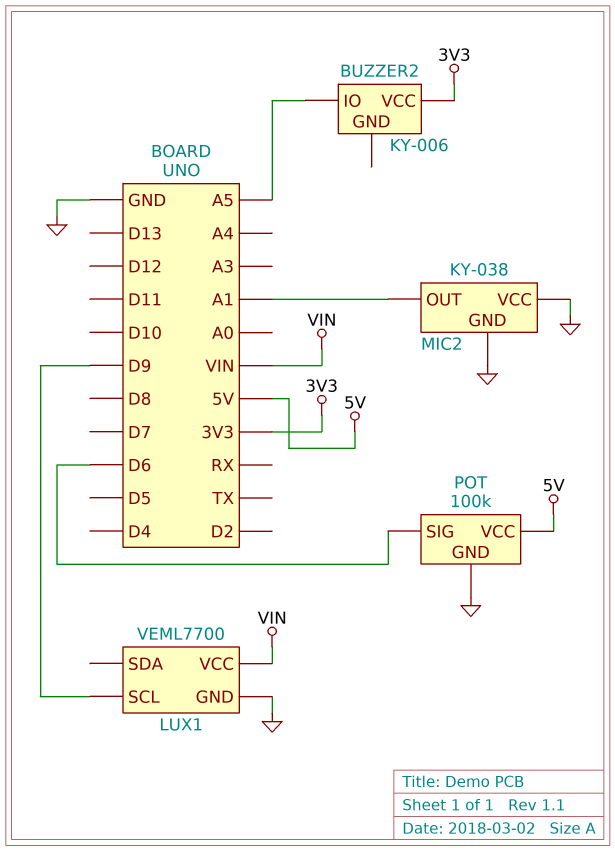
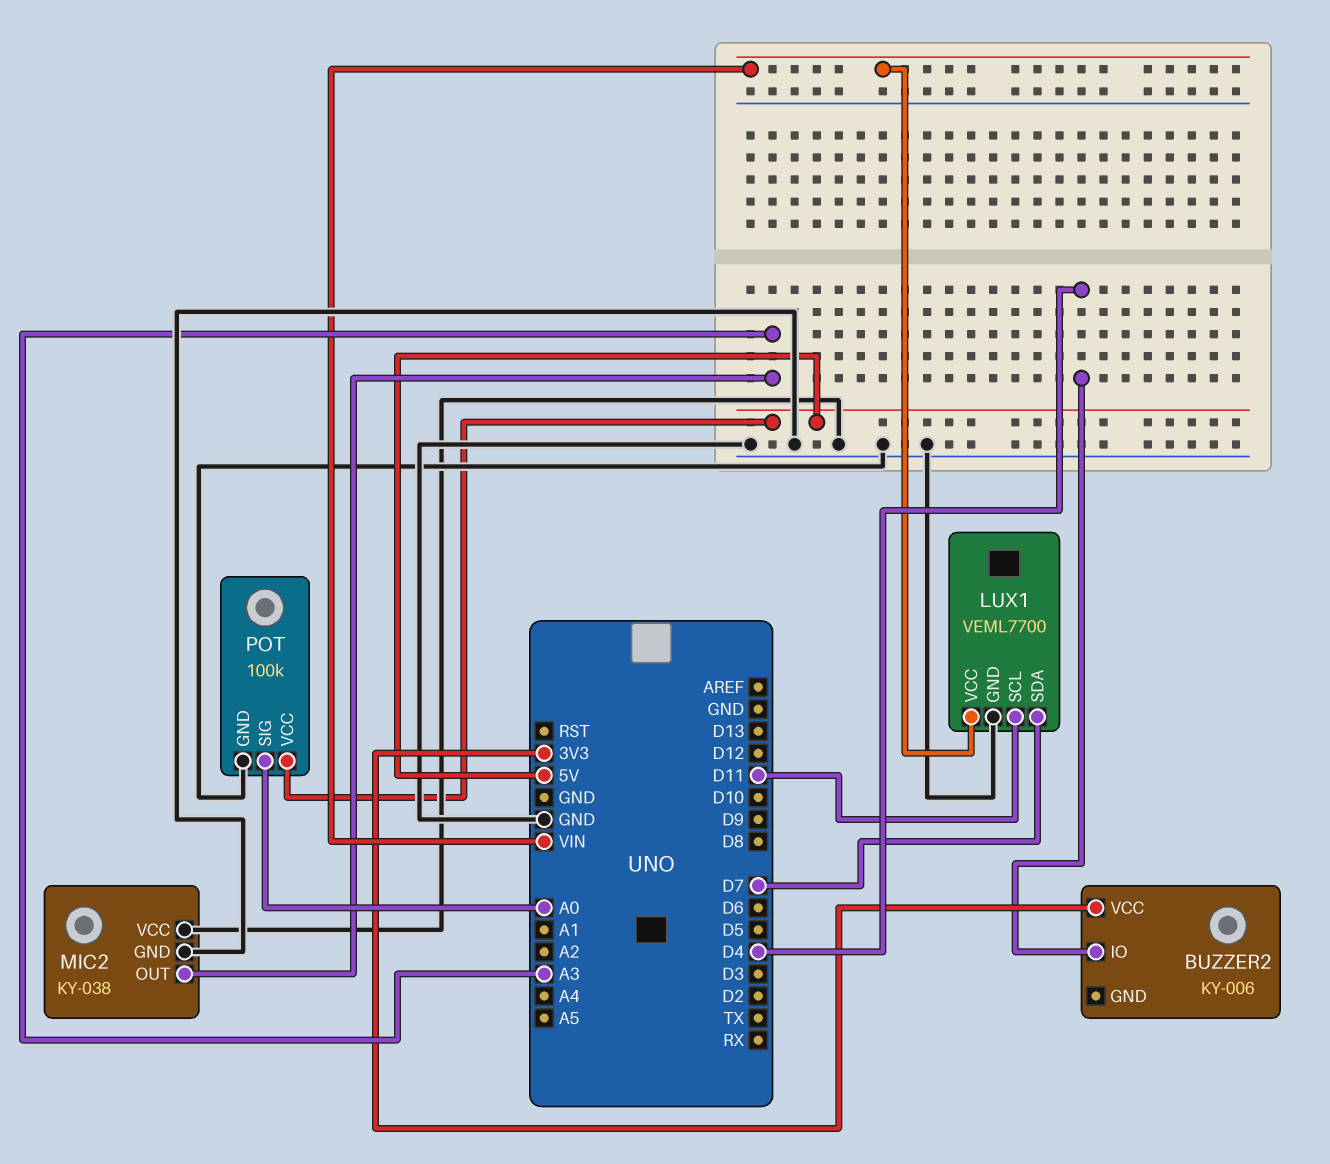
BUZZER2 pin IO: A5 -> D4
LUX1 pin SCL: D9 -> D11
LUX1 pin SDA: none -> D7
MIC2 pin OUT: A1 -> A3
POT pin SIG: D6 -> A0

